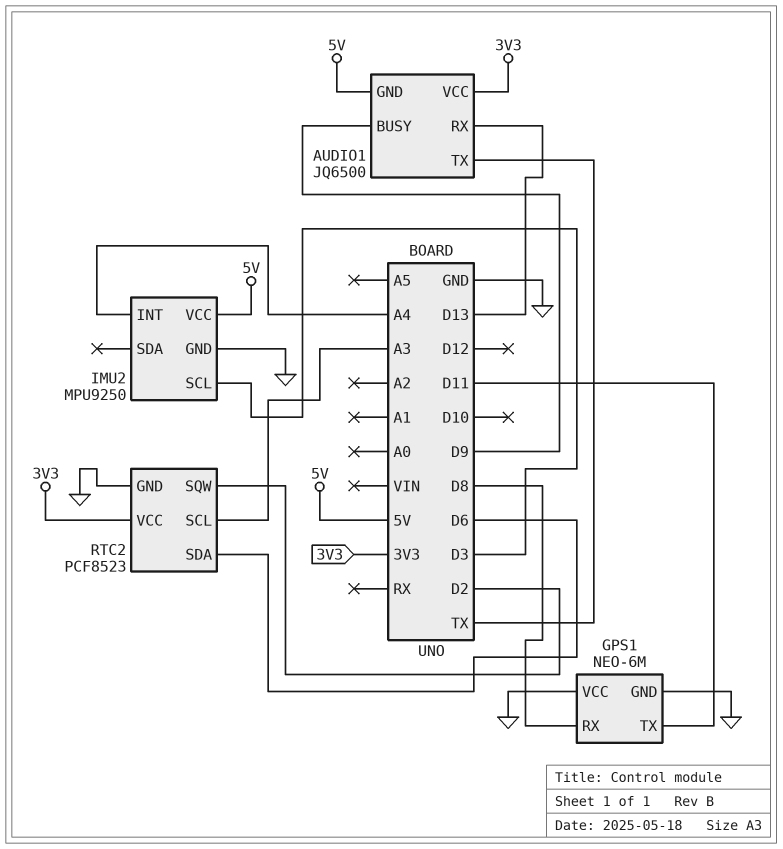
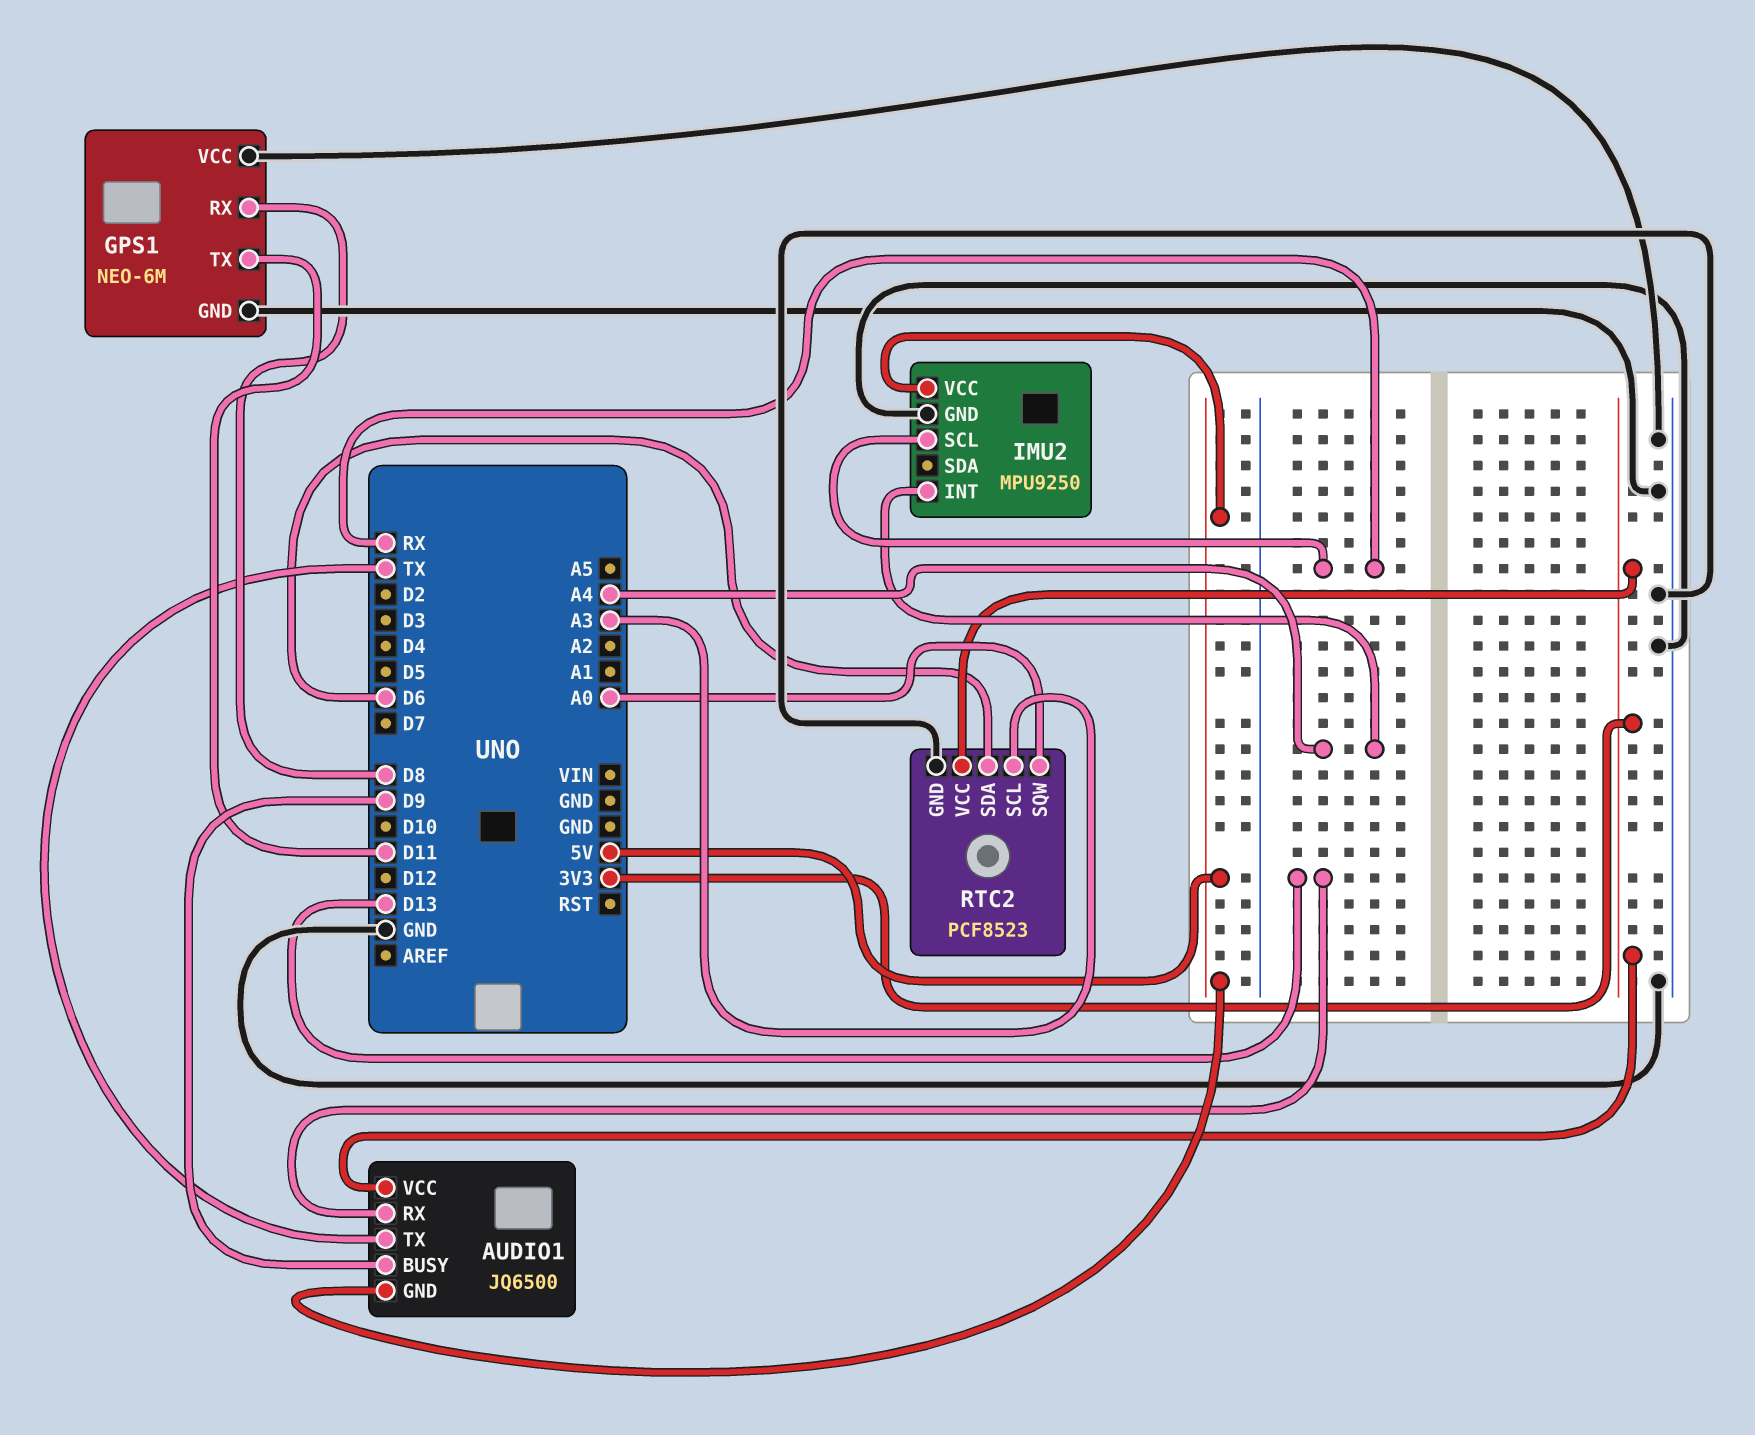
IMU2 pin SCL: D3 -> RX
RTC2 pin SQW: D2 -> A0

